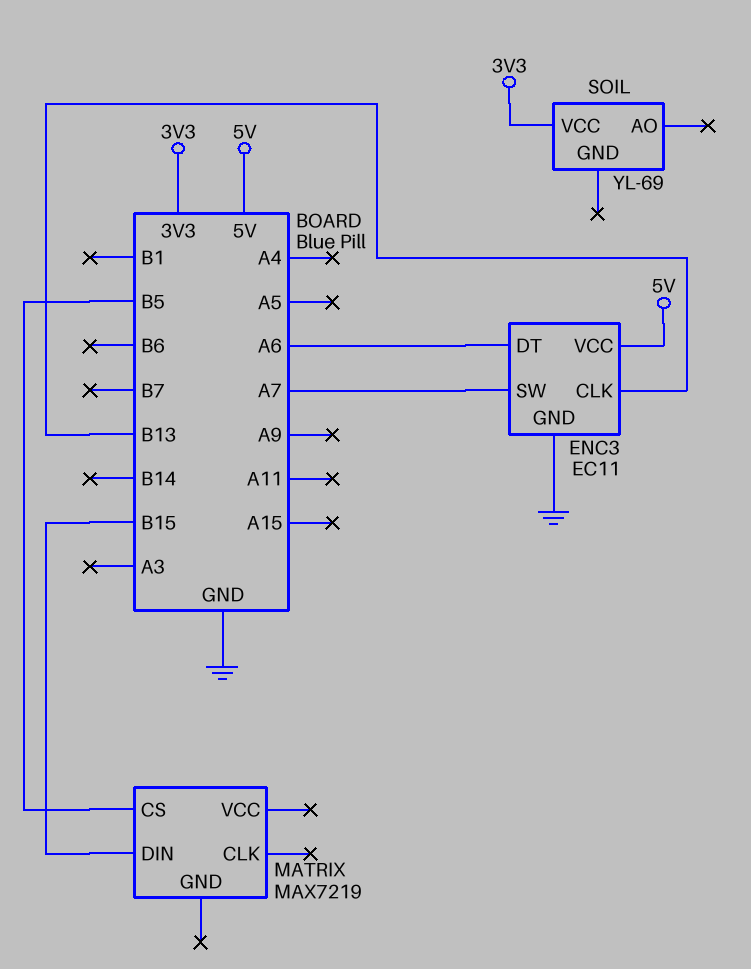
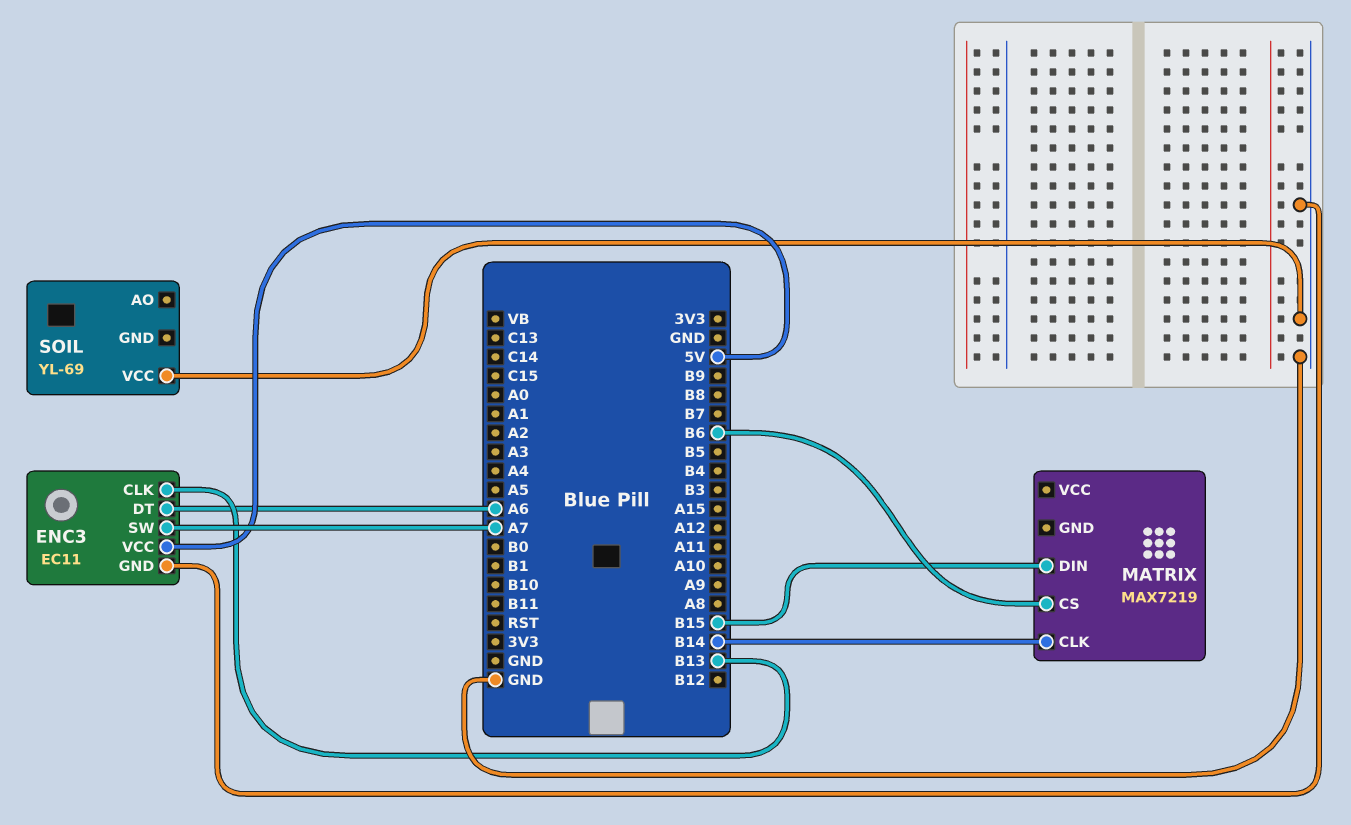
MATRIX pin CLK: none -> B14
MATRIX pin CS: B5 -> B6
SOIL pin VCC: 3V3 -> GND

